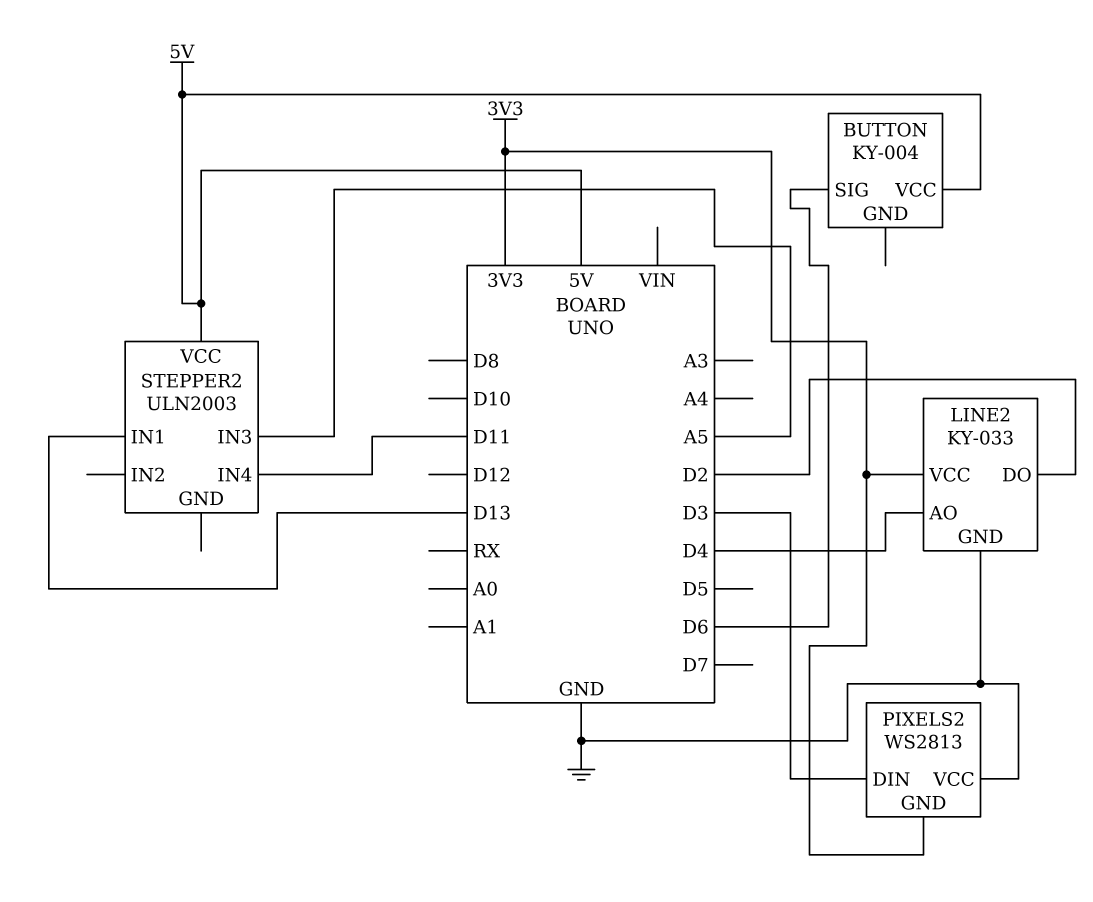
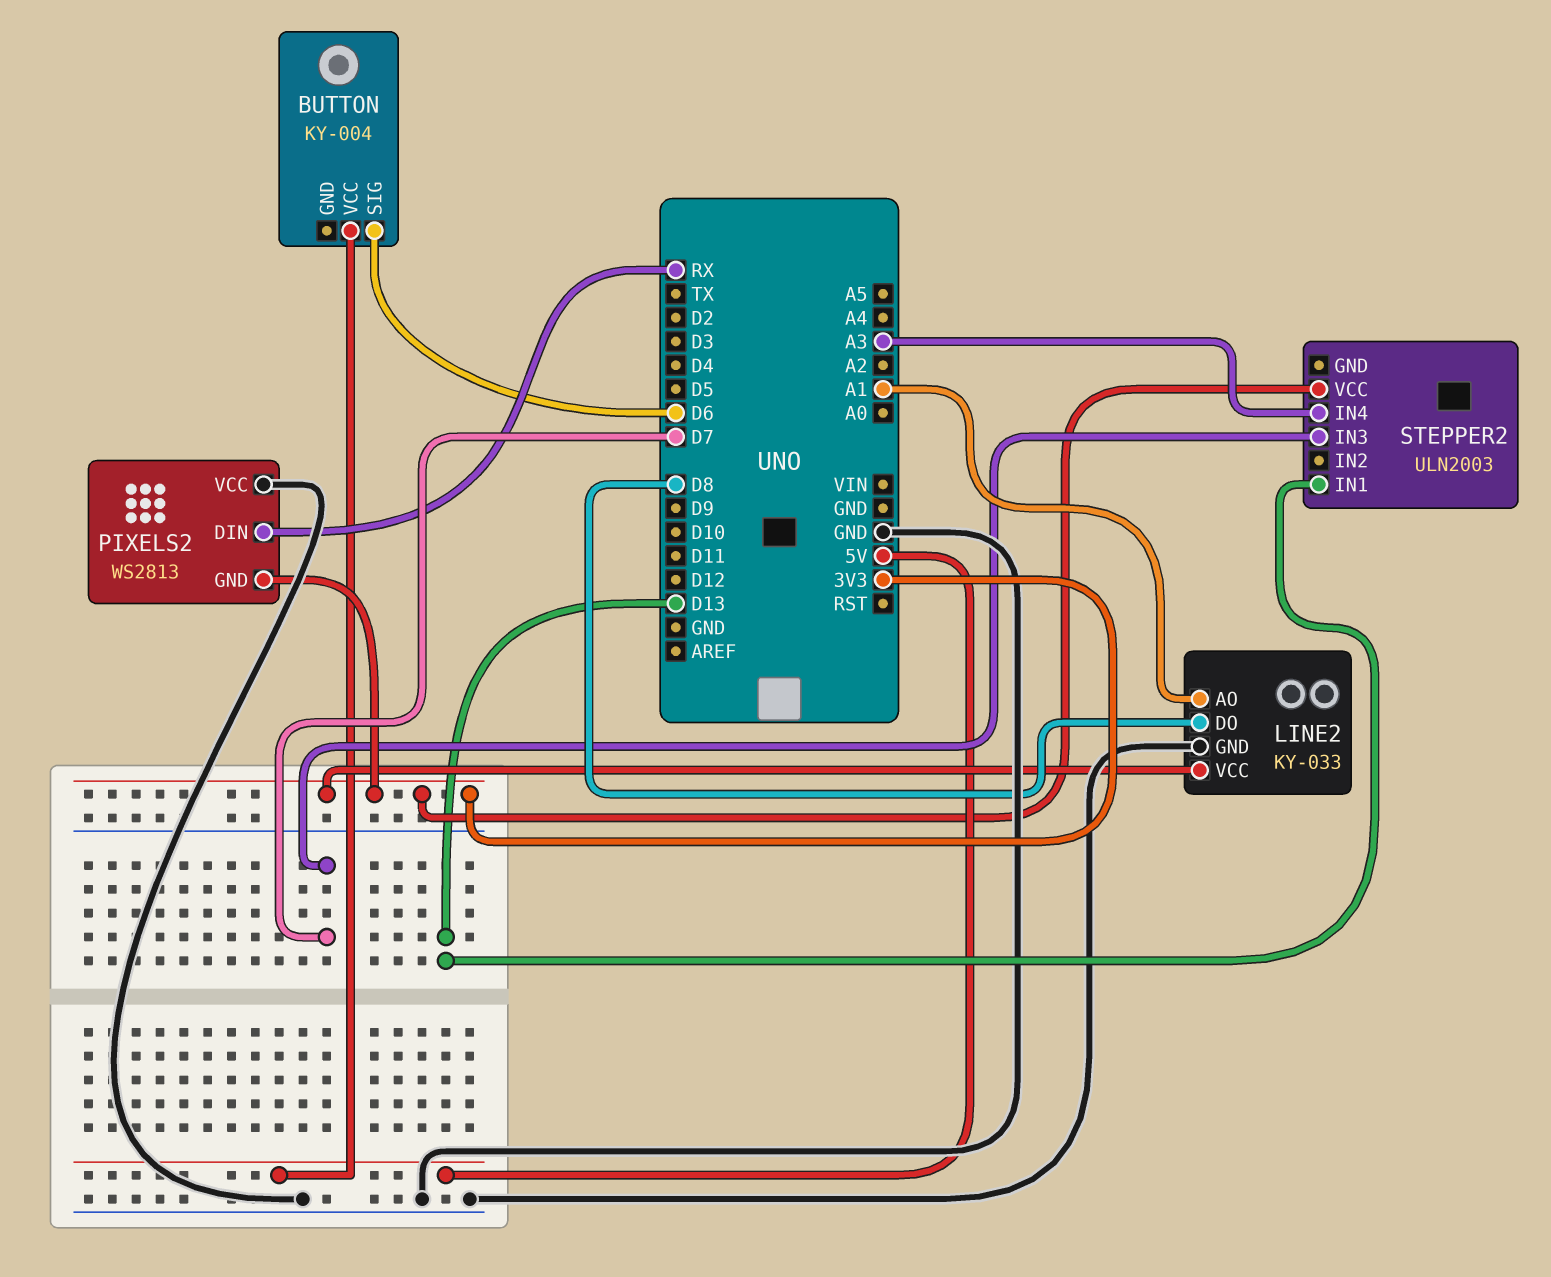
LINE2 pin AO: D4 -> A1
LINE2 pin DO: D2 -> D8
PIXELS2 pin DIN: D3 -> RX
STEPPER2 pin IN3: A5 -> D7
STEPPER2 pin IN4: D11 -> A3
STEPPER2 pin VCC: 5V -> 3V3

